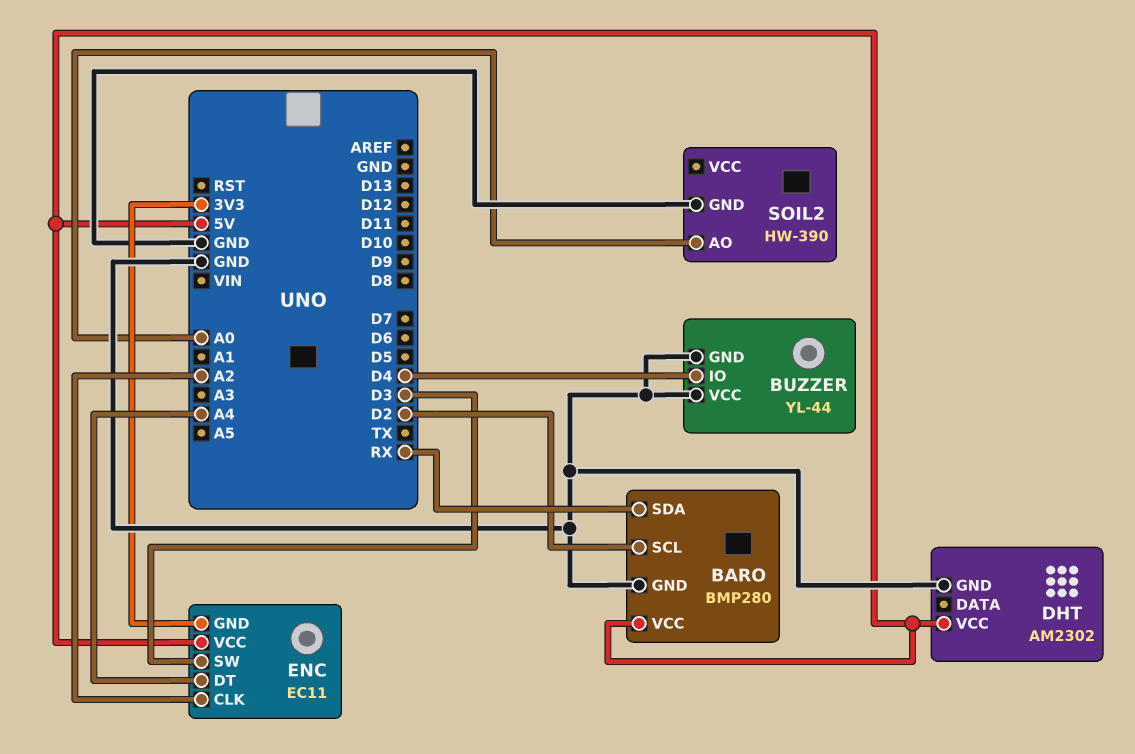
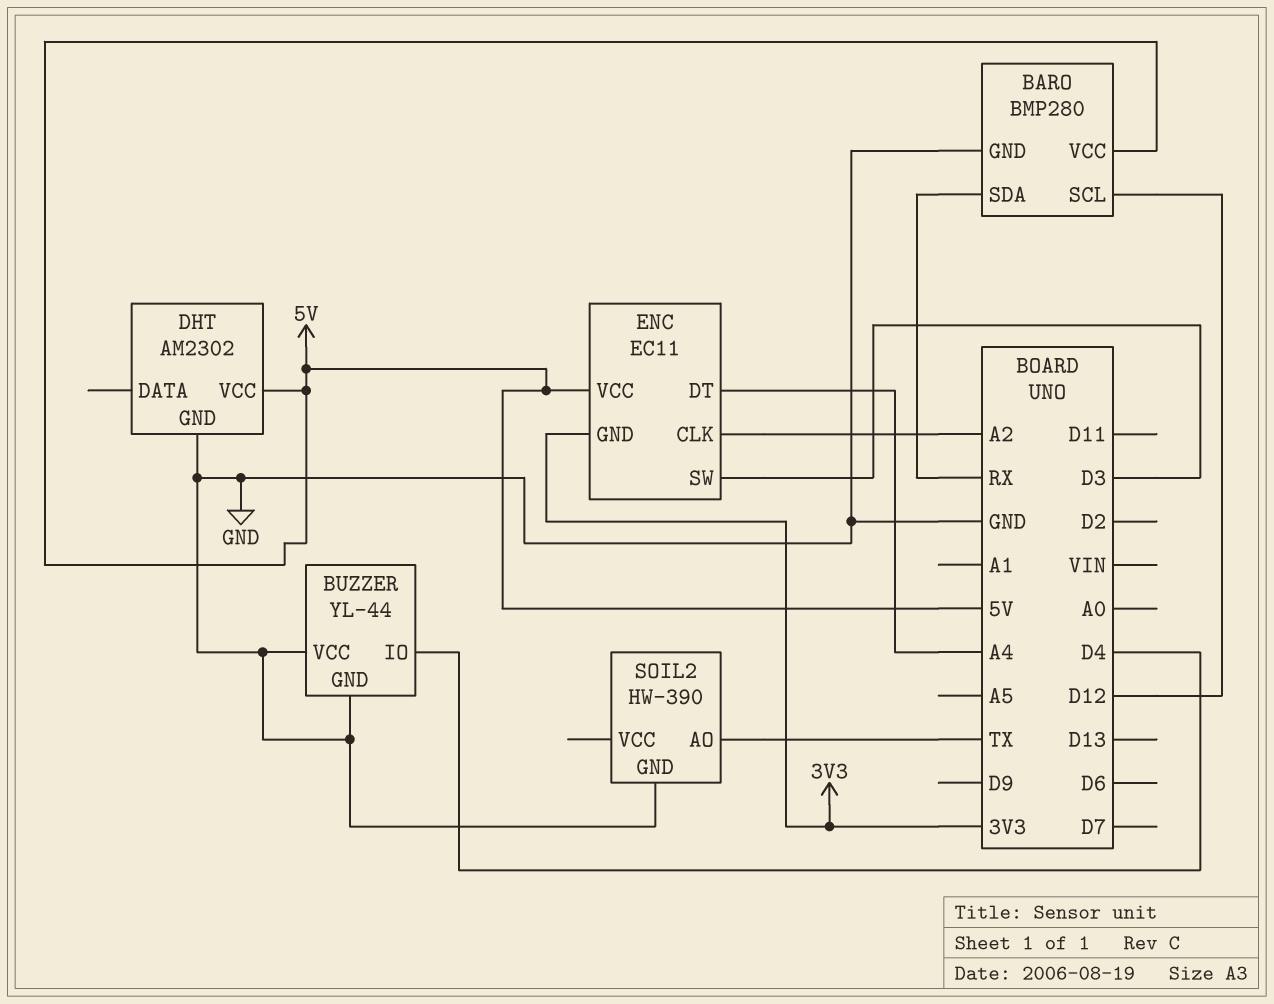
BARO pin SCL: D2 -> D12
SOIL2 pin AO: A0 -> TX

